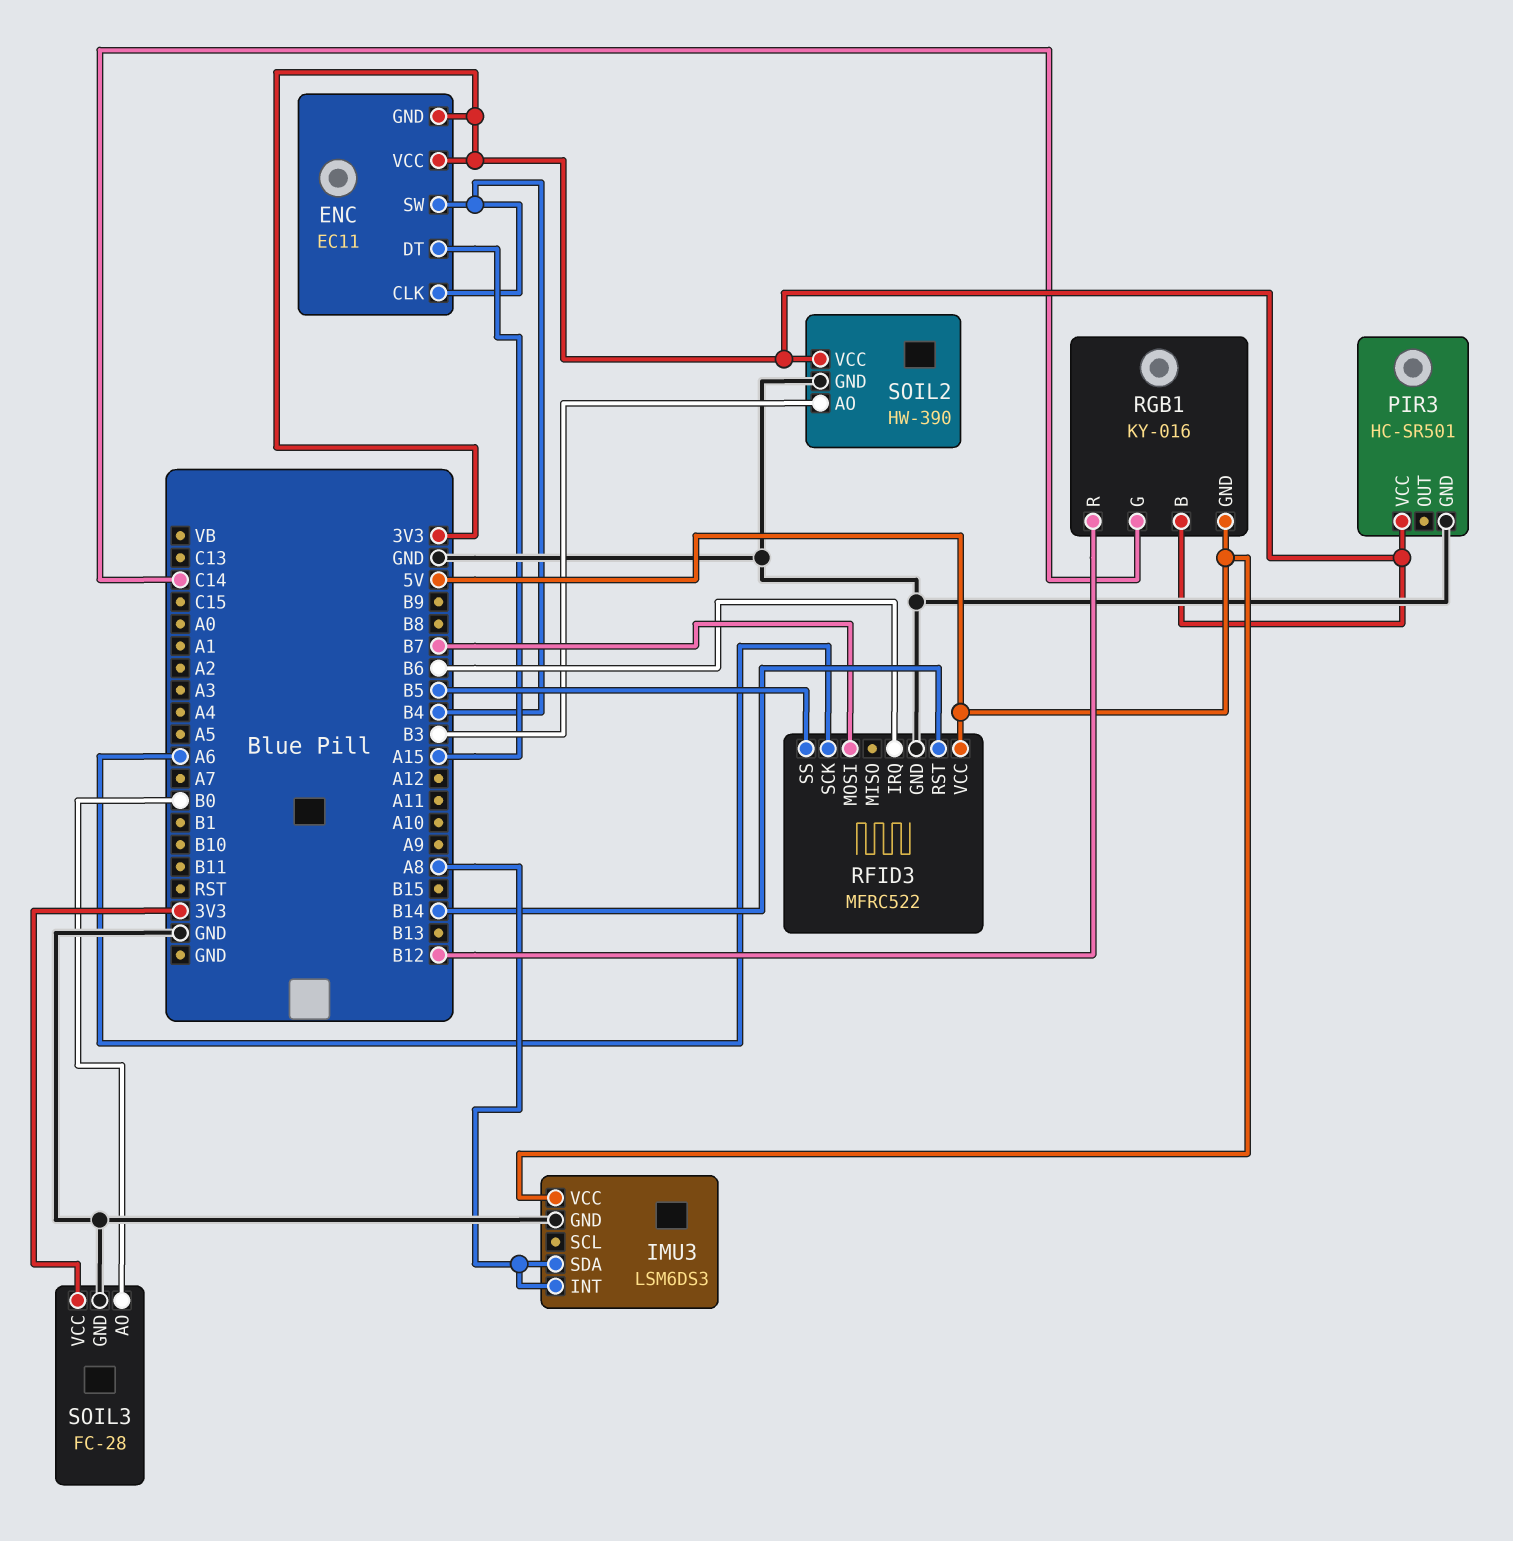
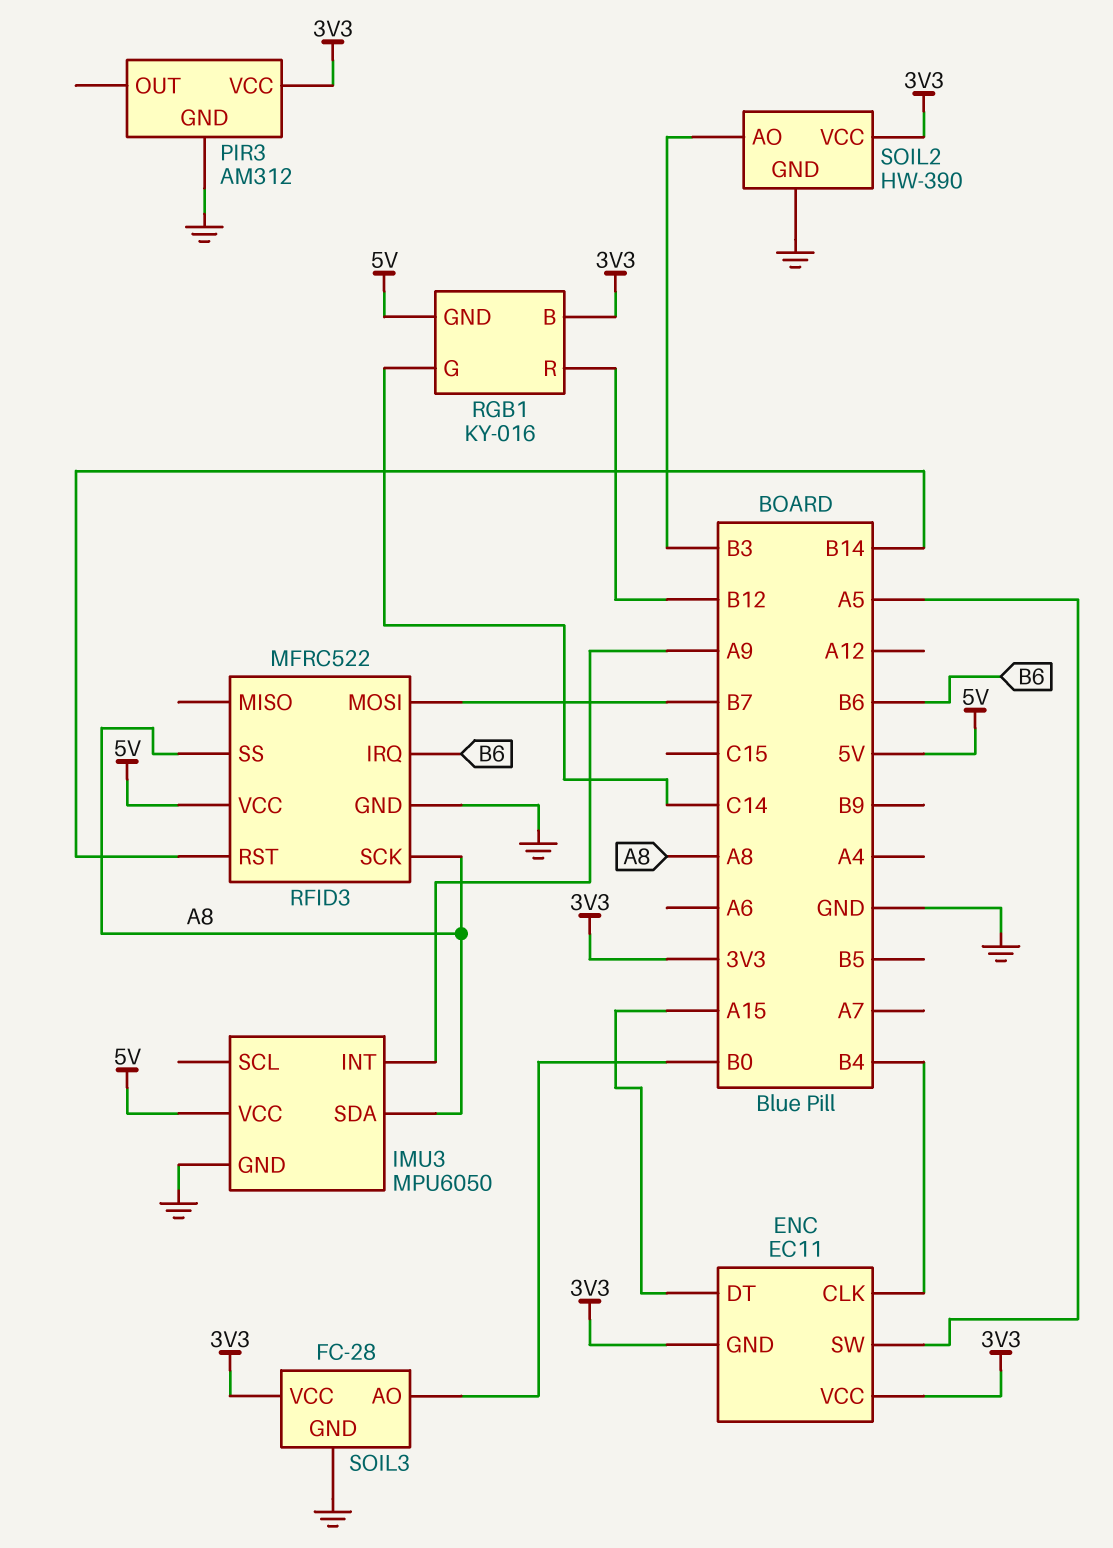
ENC pin SW: B4 -> A5
IMU3: LSM6DS3 -> MPU6050
IMU3 pin INT: A8 -> A9
PIR3: HC-SR501 -> AM312
RFID3 pin SCK: A6 -> A8
RFID3 pin SS: B5 -> A8

